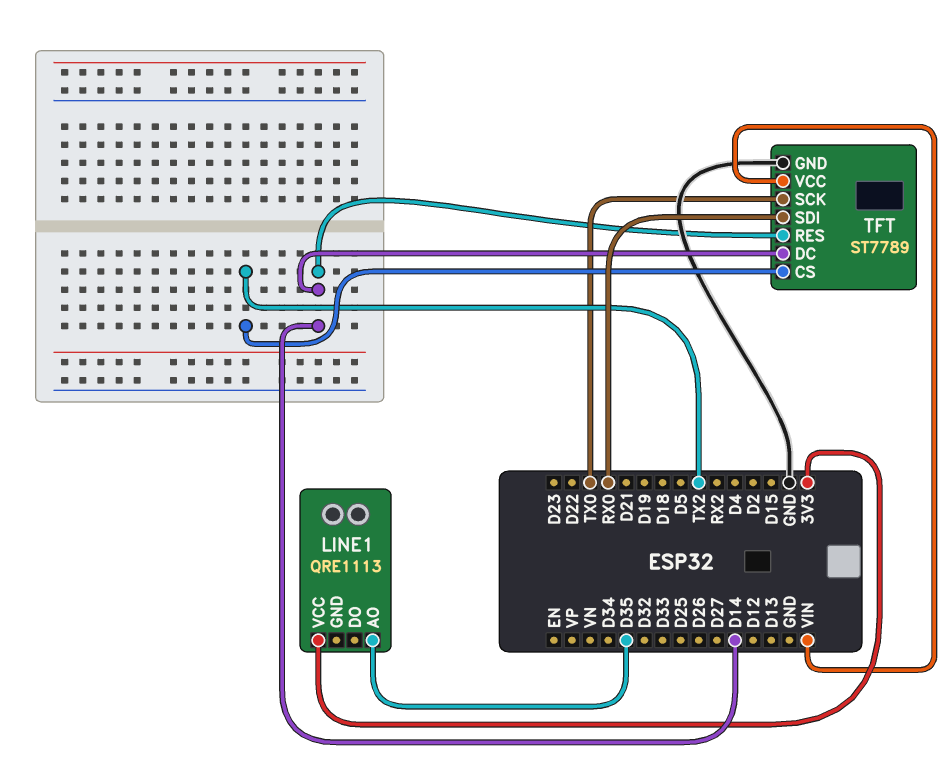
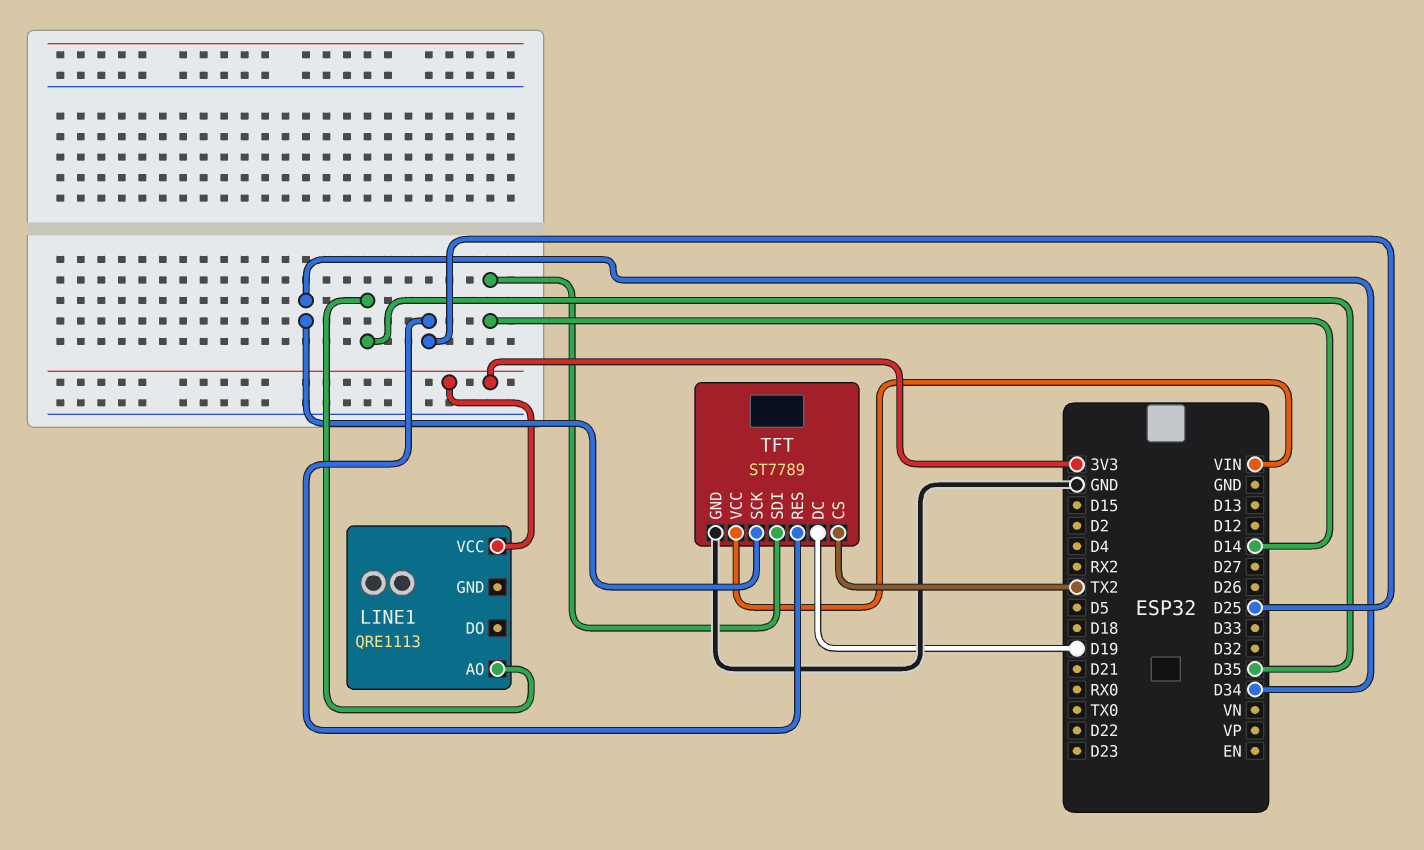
TFT pin DC: D14 -> D19
TFT pin RES: D14 -> D25
TFT pin SCK: TX0 -> D34
TFT pin SDI: RX0 -> D14

